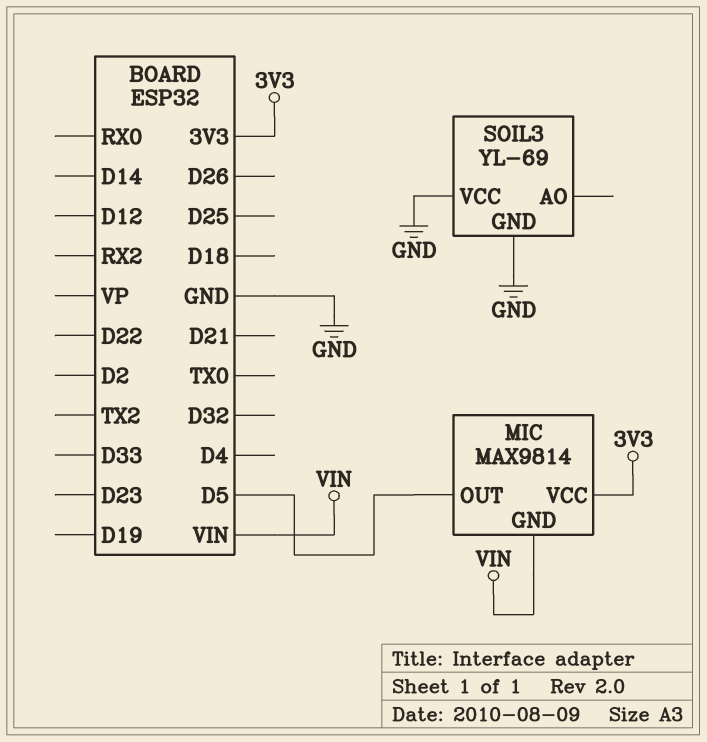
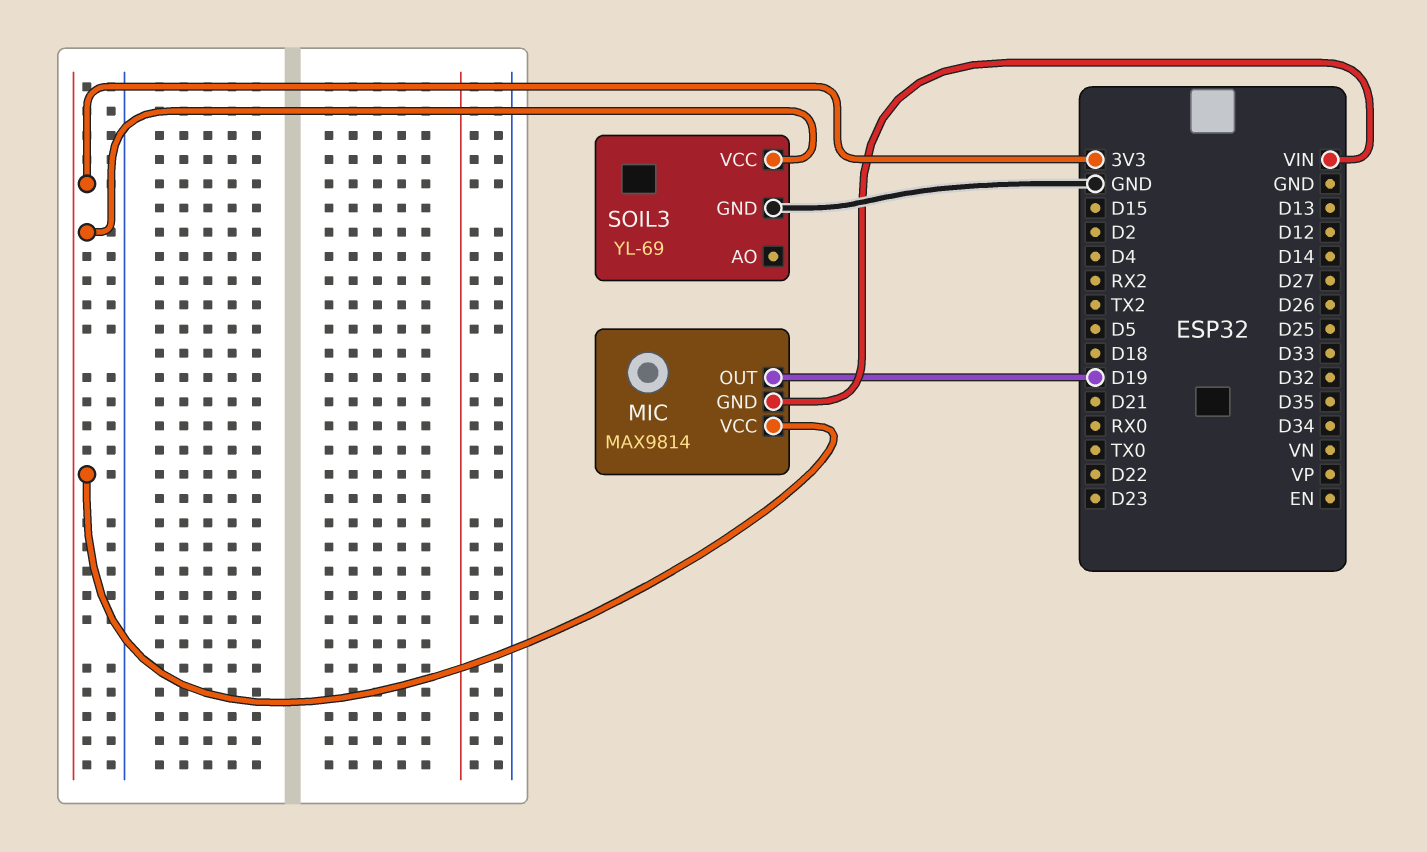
MIC pin OUT: D5 -> D19
SOIL3 pin VCC: GND -> 3V3

